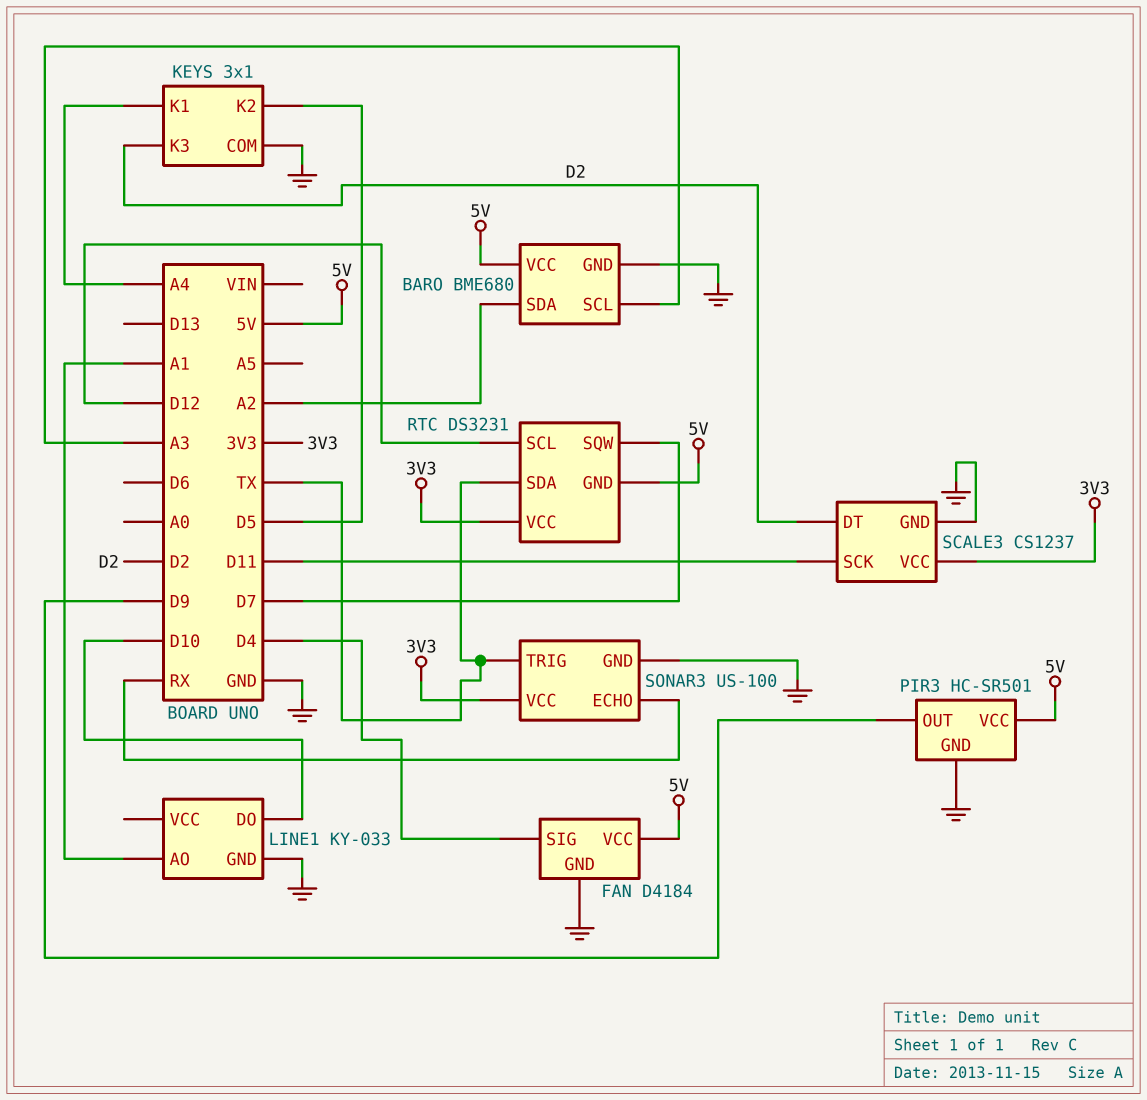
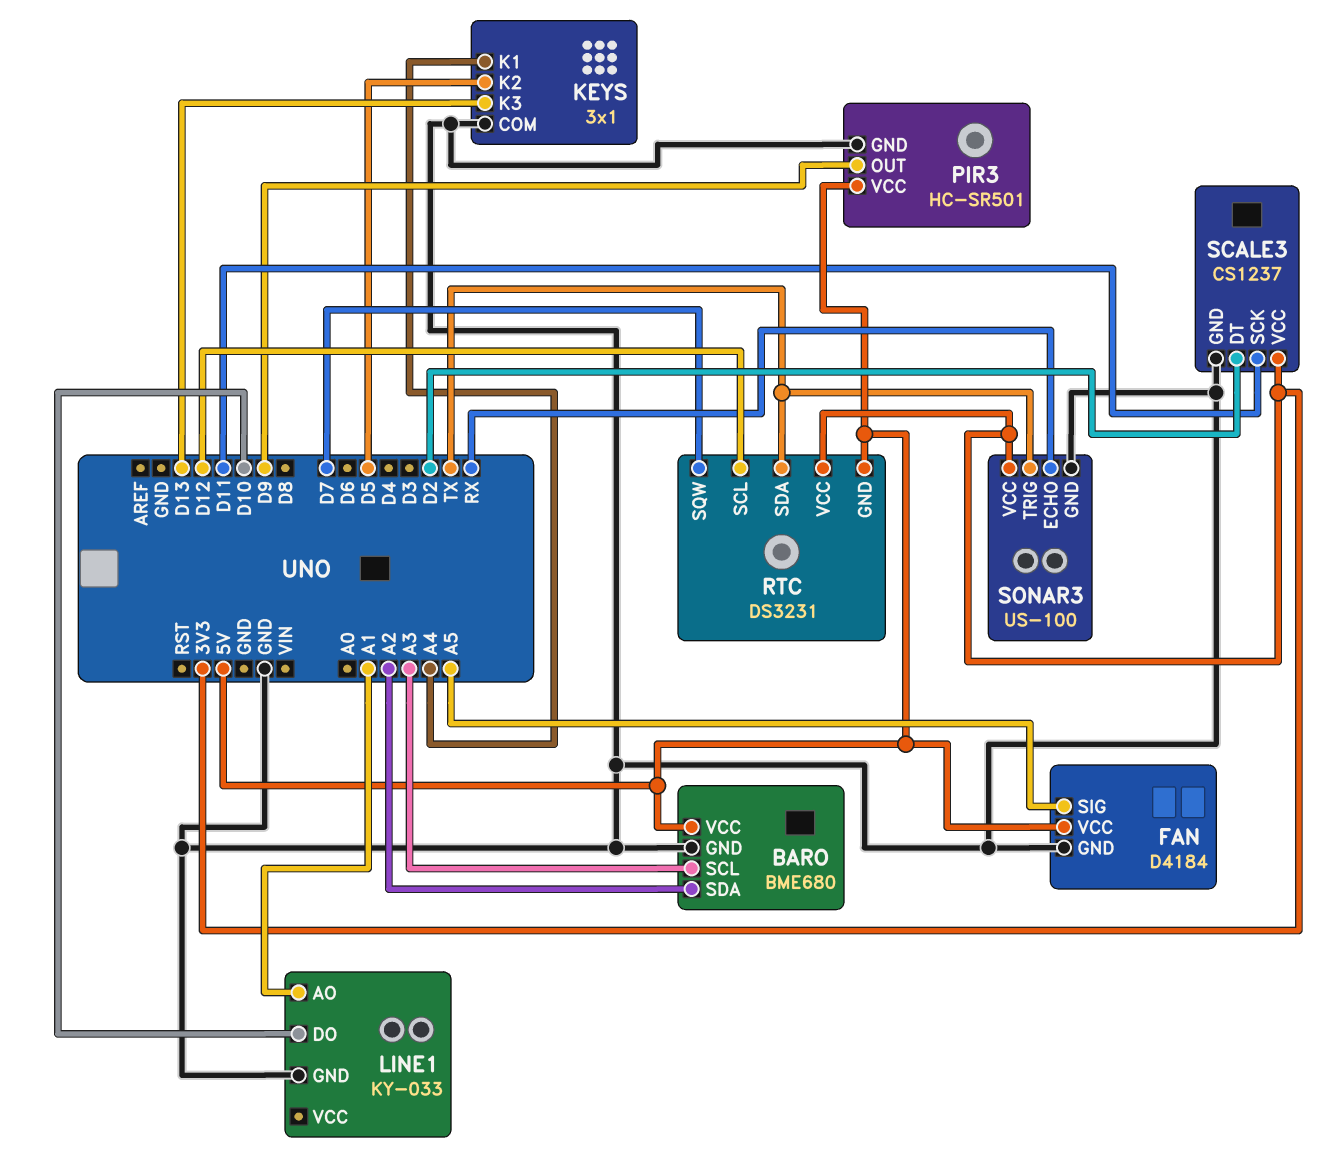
FAN pin SIG: D4 -> A5
KEYS pin K3: D2 -> D13

